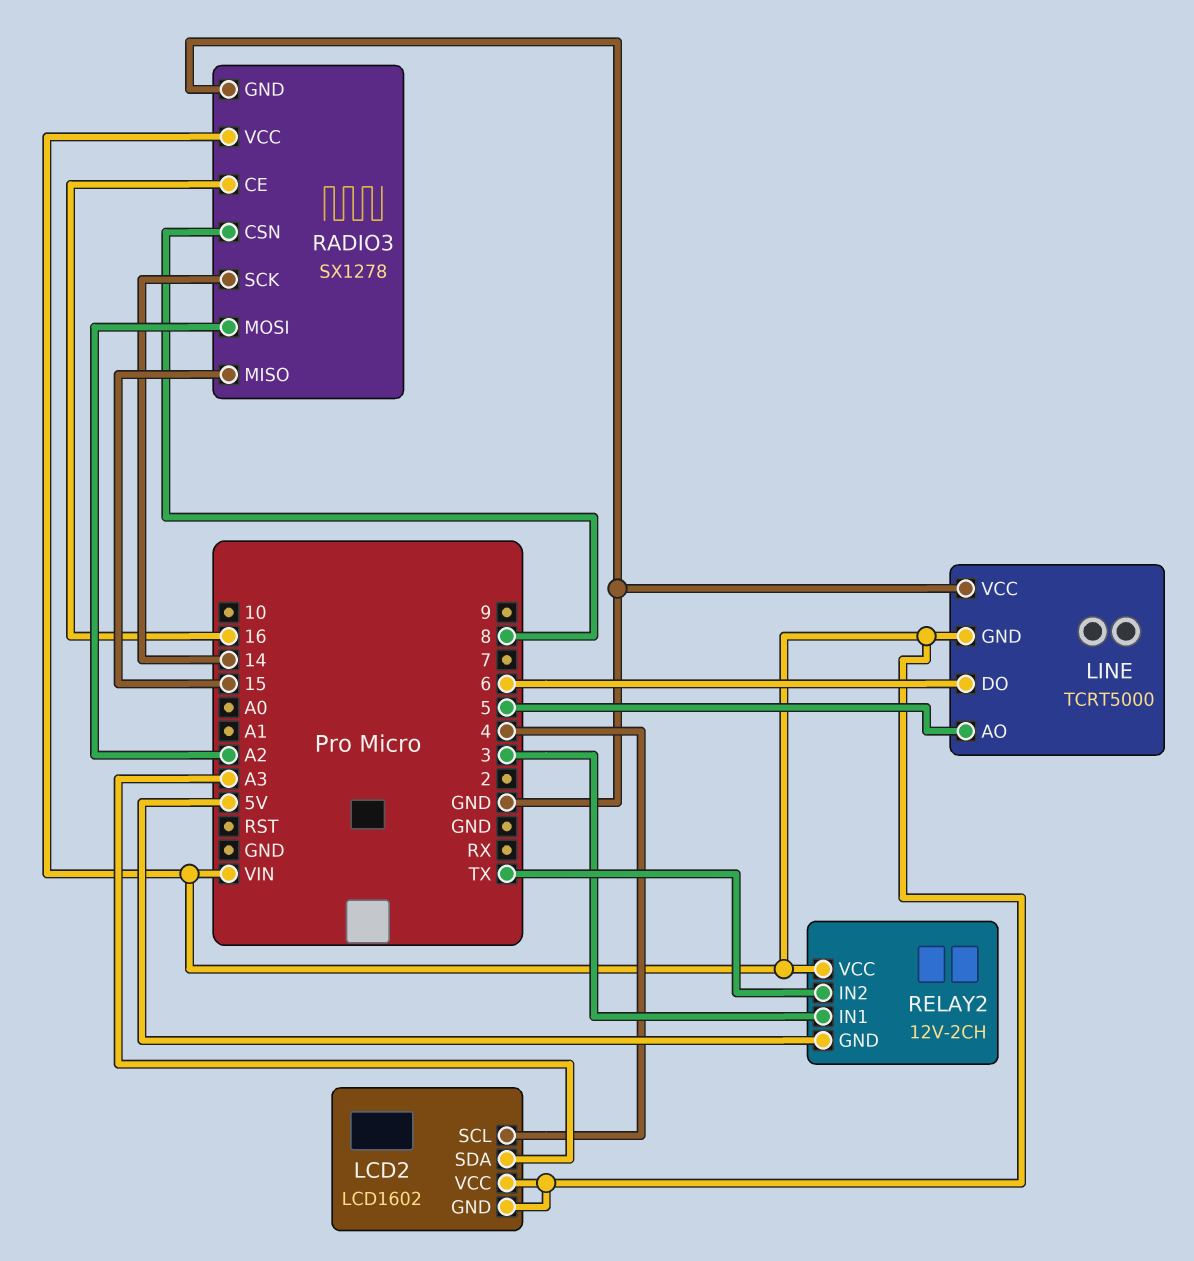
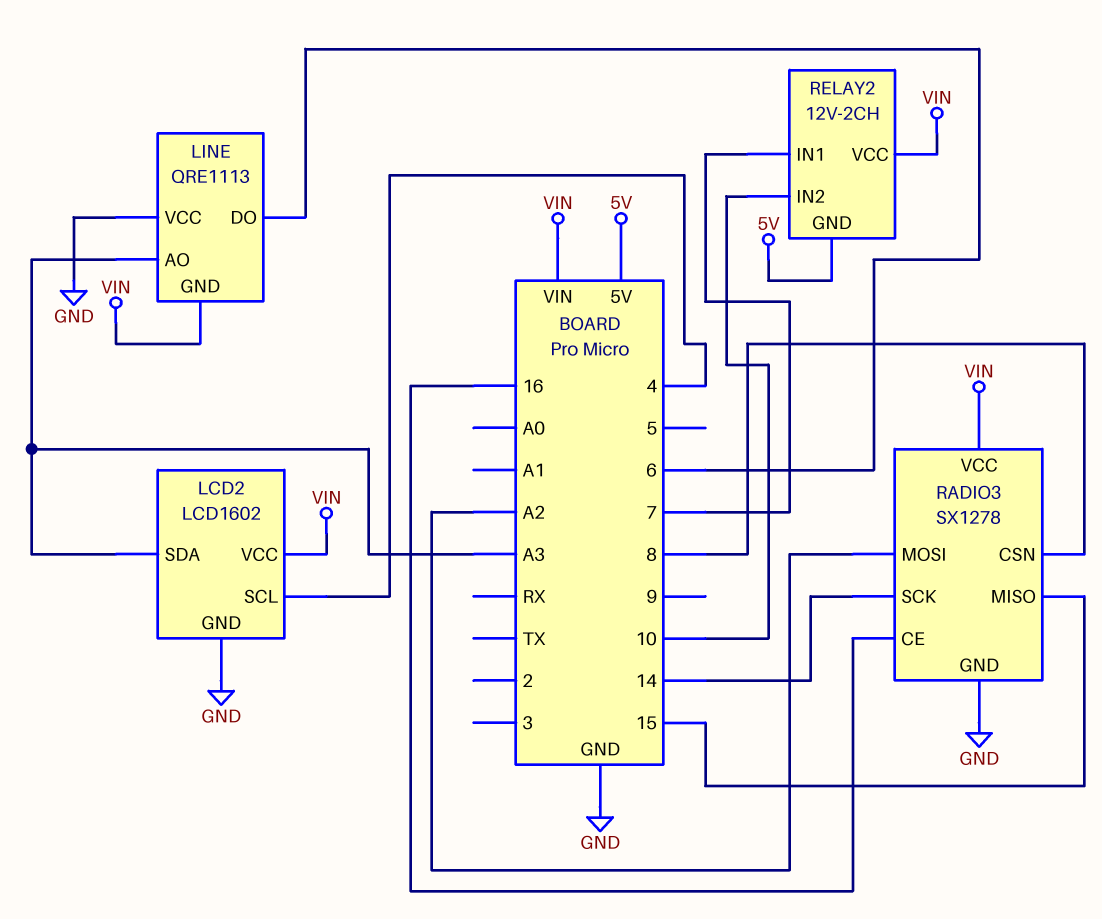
LCD2 pin GND: VIN -> GND
LINE: TCRT5000 -> QRE1113
LINE pin AO: 5 -> A3
RELAY2 pin IN1: 3 -> 7
RELAY2 pin IN2: TX -> 10

